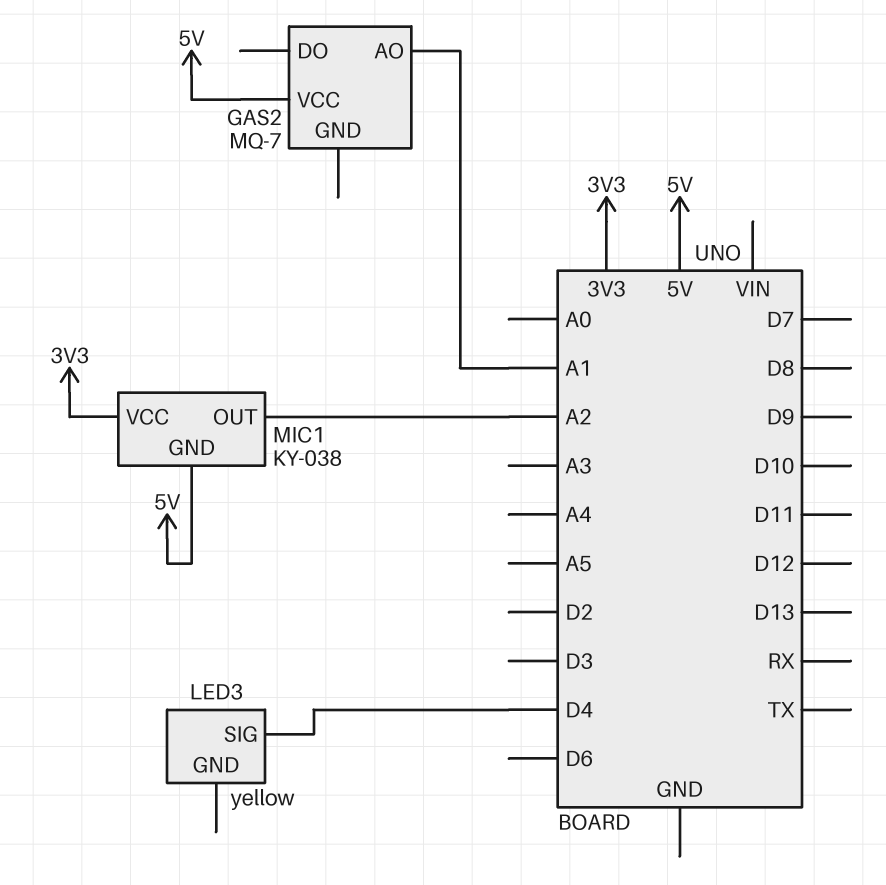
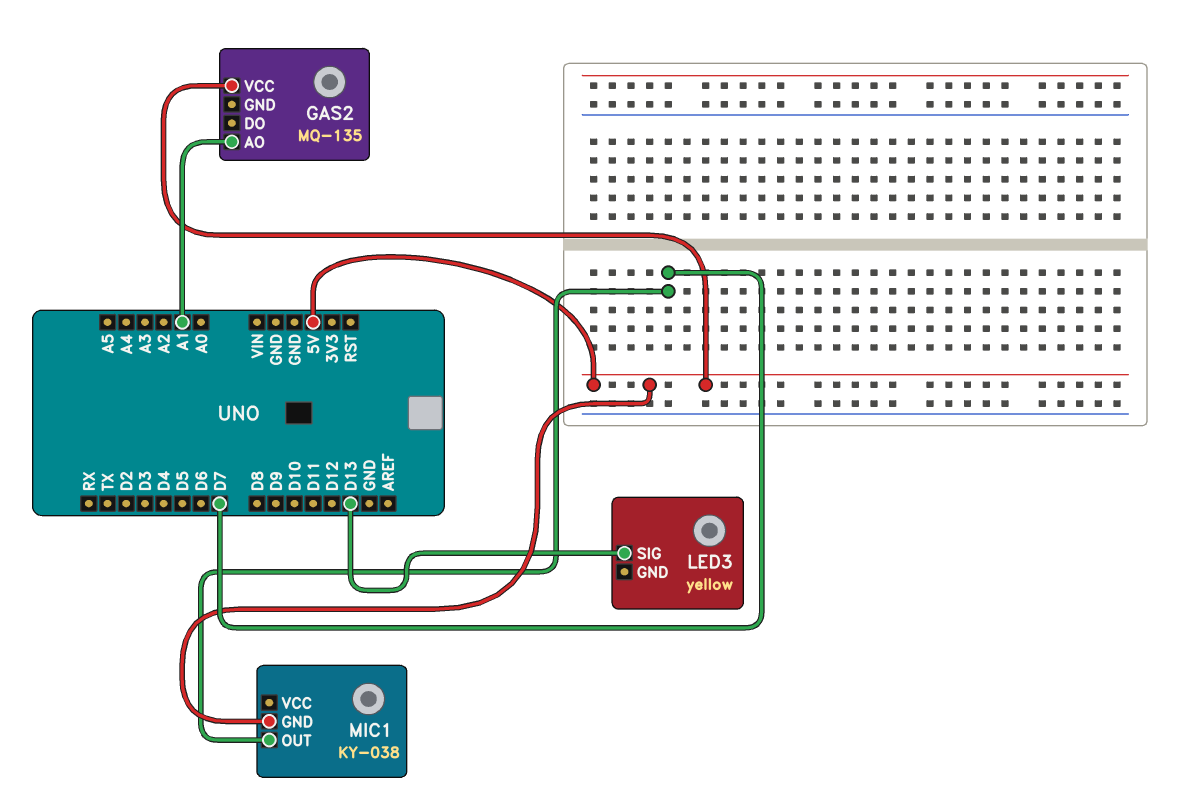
GAS2: MQ-7 -> MQ-135
LED3 pin SIG: D4 -> D13
MIC1 pin OUT: A2 -> D7
MIC1 pin VCC: 3V3 -> none

